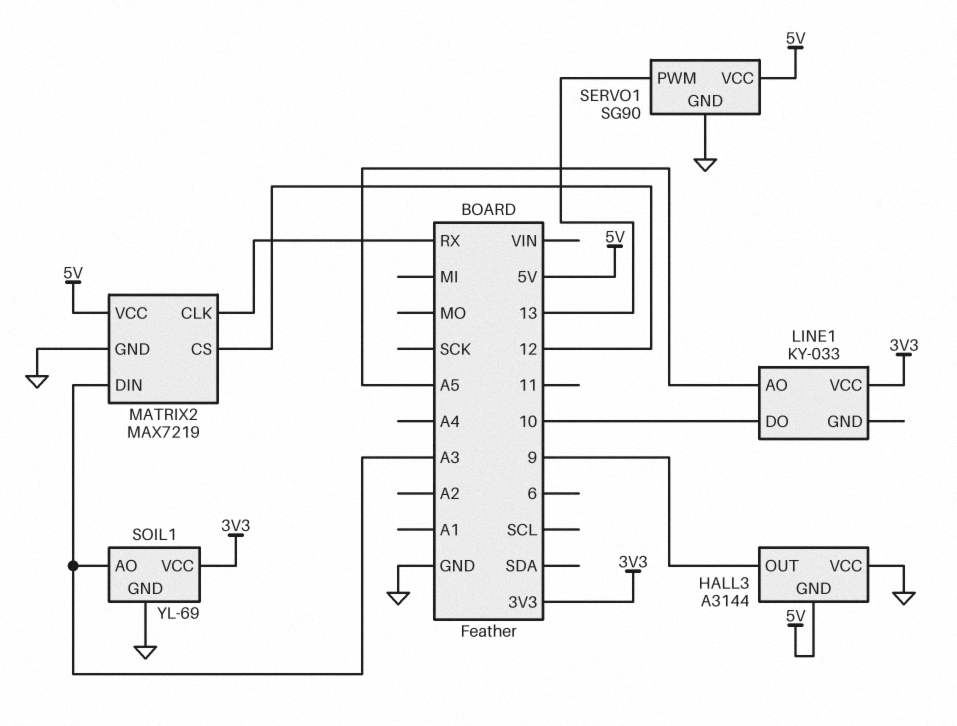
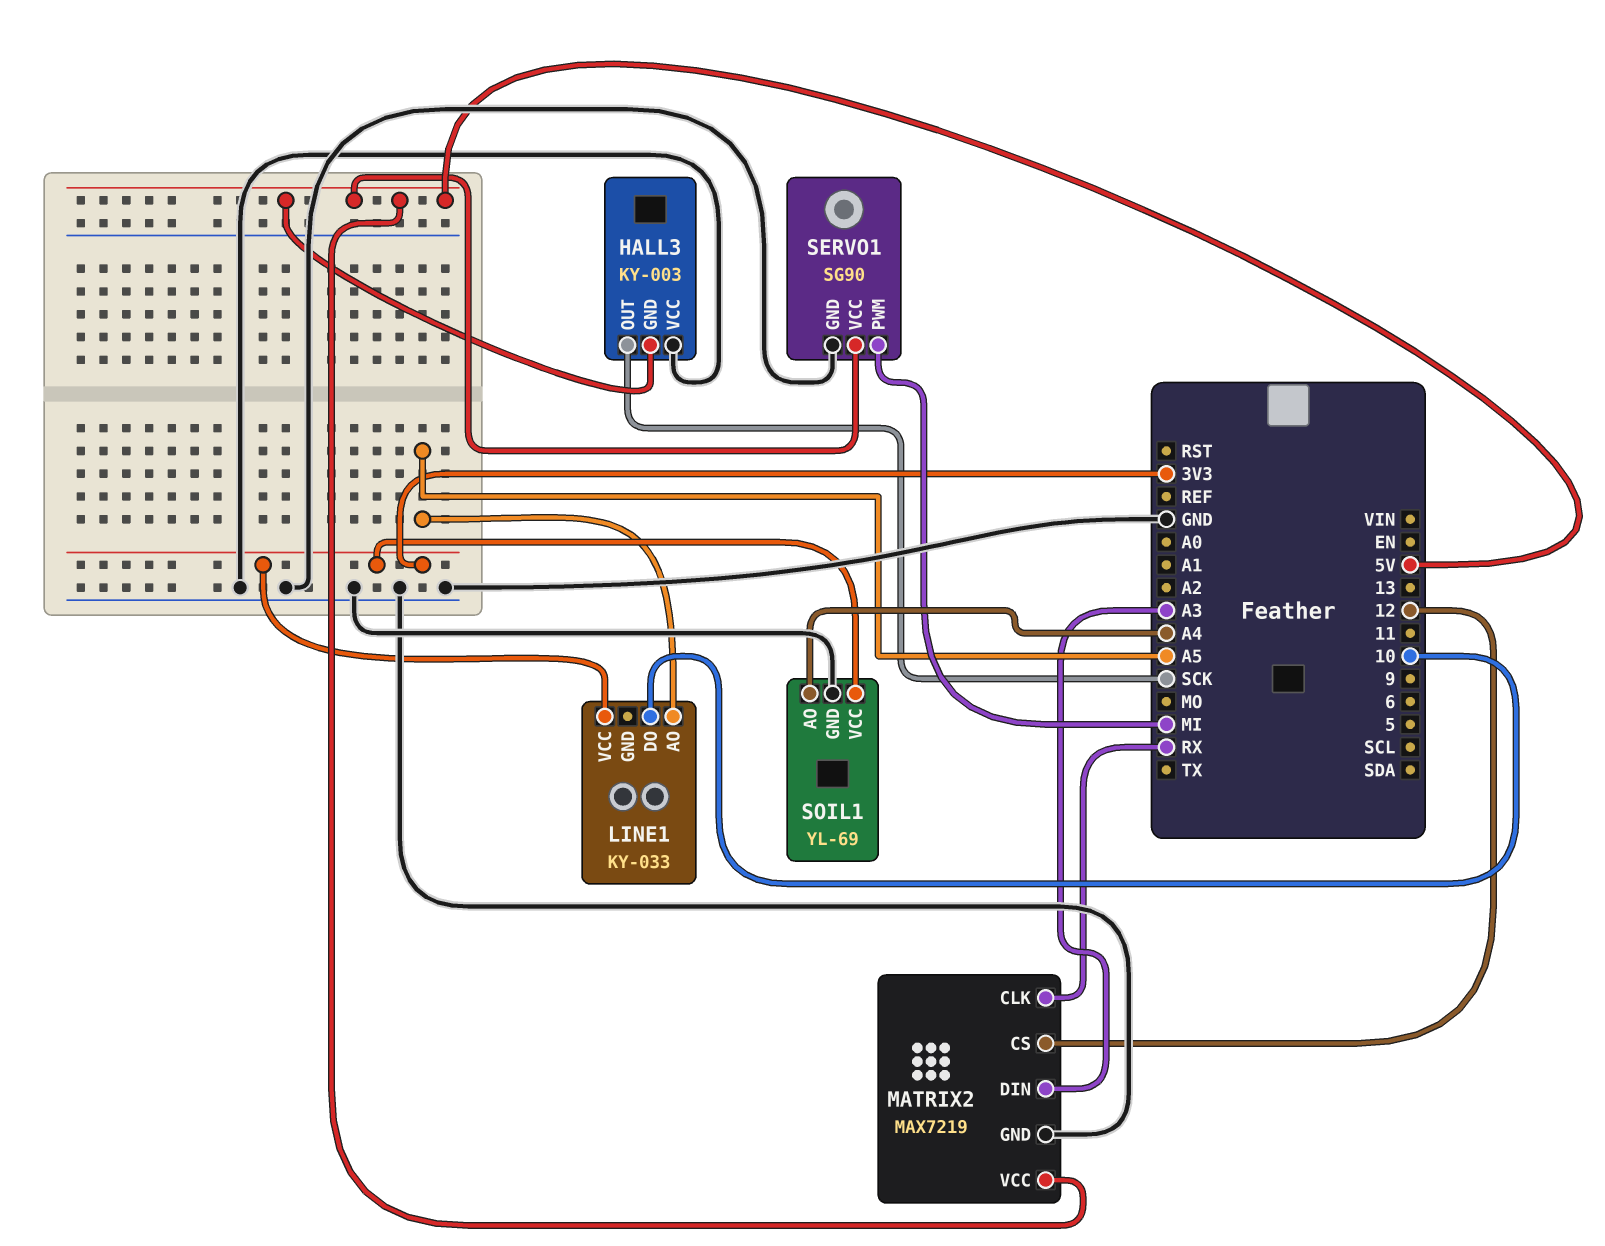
HALL3: A3144 -> KY-003
HALL3 pin OUT: 9 -> SCK
SERVO1 pin PWM: 13 -> MI
SOIL1 pin AO: A3 -> A4

